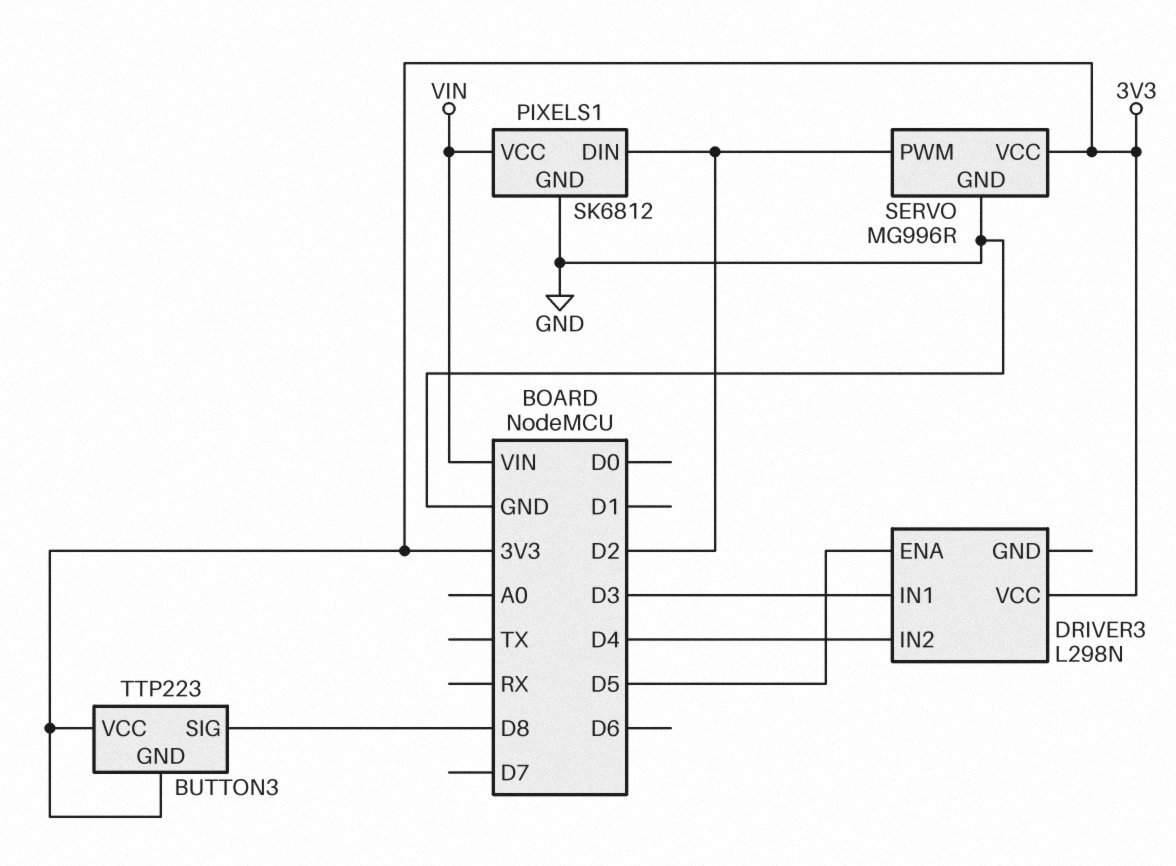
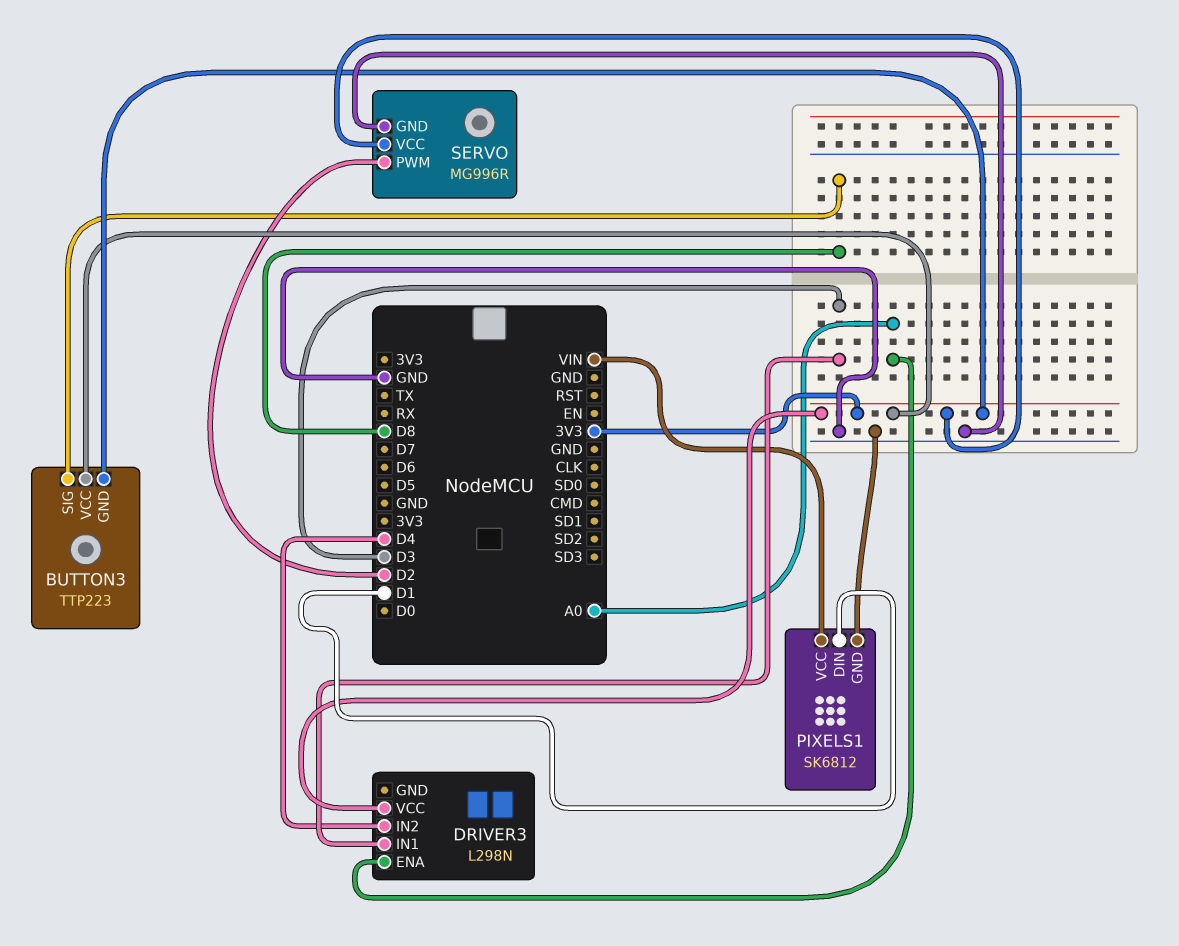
DRIVER3 pin ENA: D5 -> A0
PIXELS1 pin DIN: D2 -> D1

